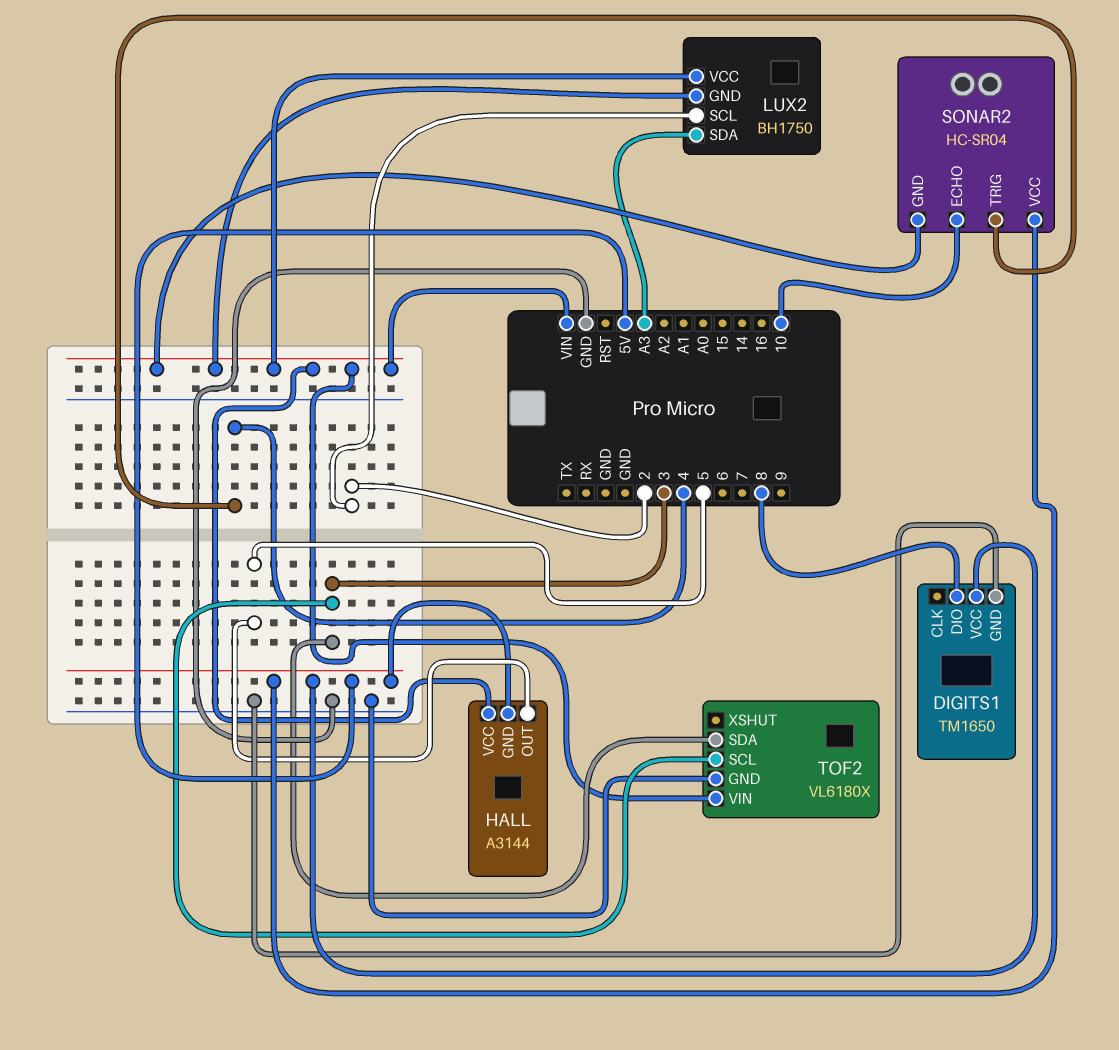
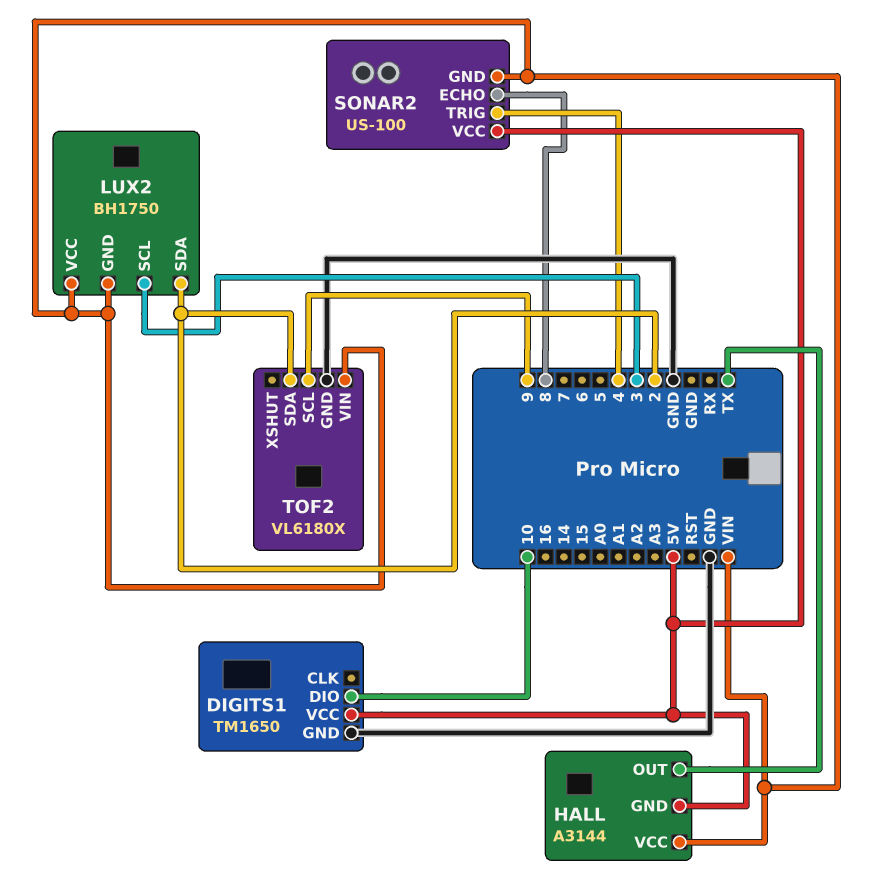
DIGITS1 pin DIO: 8 -> 10
HALL pin OUT: 5 -> TX
LUX2 pin SCL: 2 -> 3
LUX2 pin SDA: A3 -> 2
SONAR2: HC-SR04 -> US-100
SONAR2 pin ECHO: 10 -> 8
TOF2 pin SCL: 3 -> 9
TOF2 pin SDA: 3 -> 2

